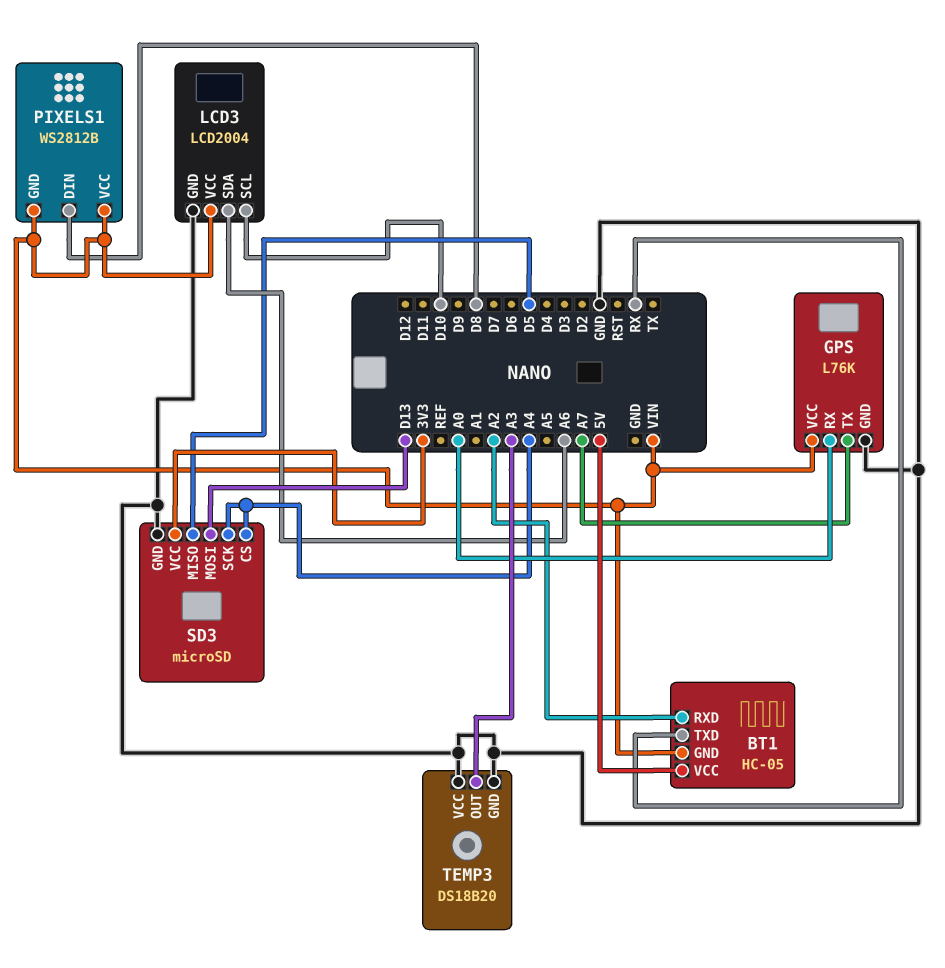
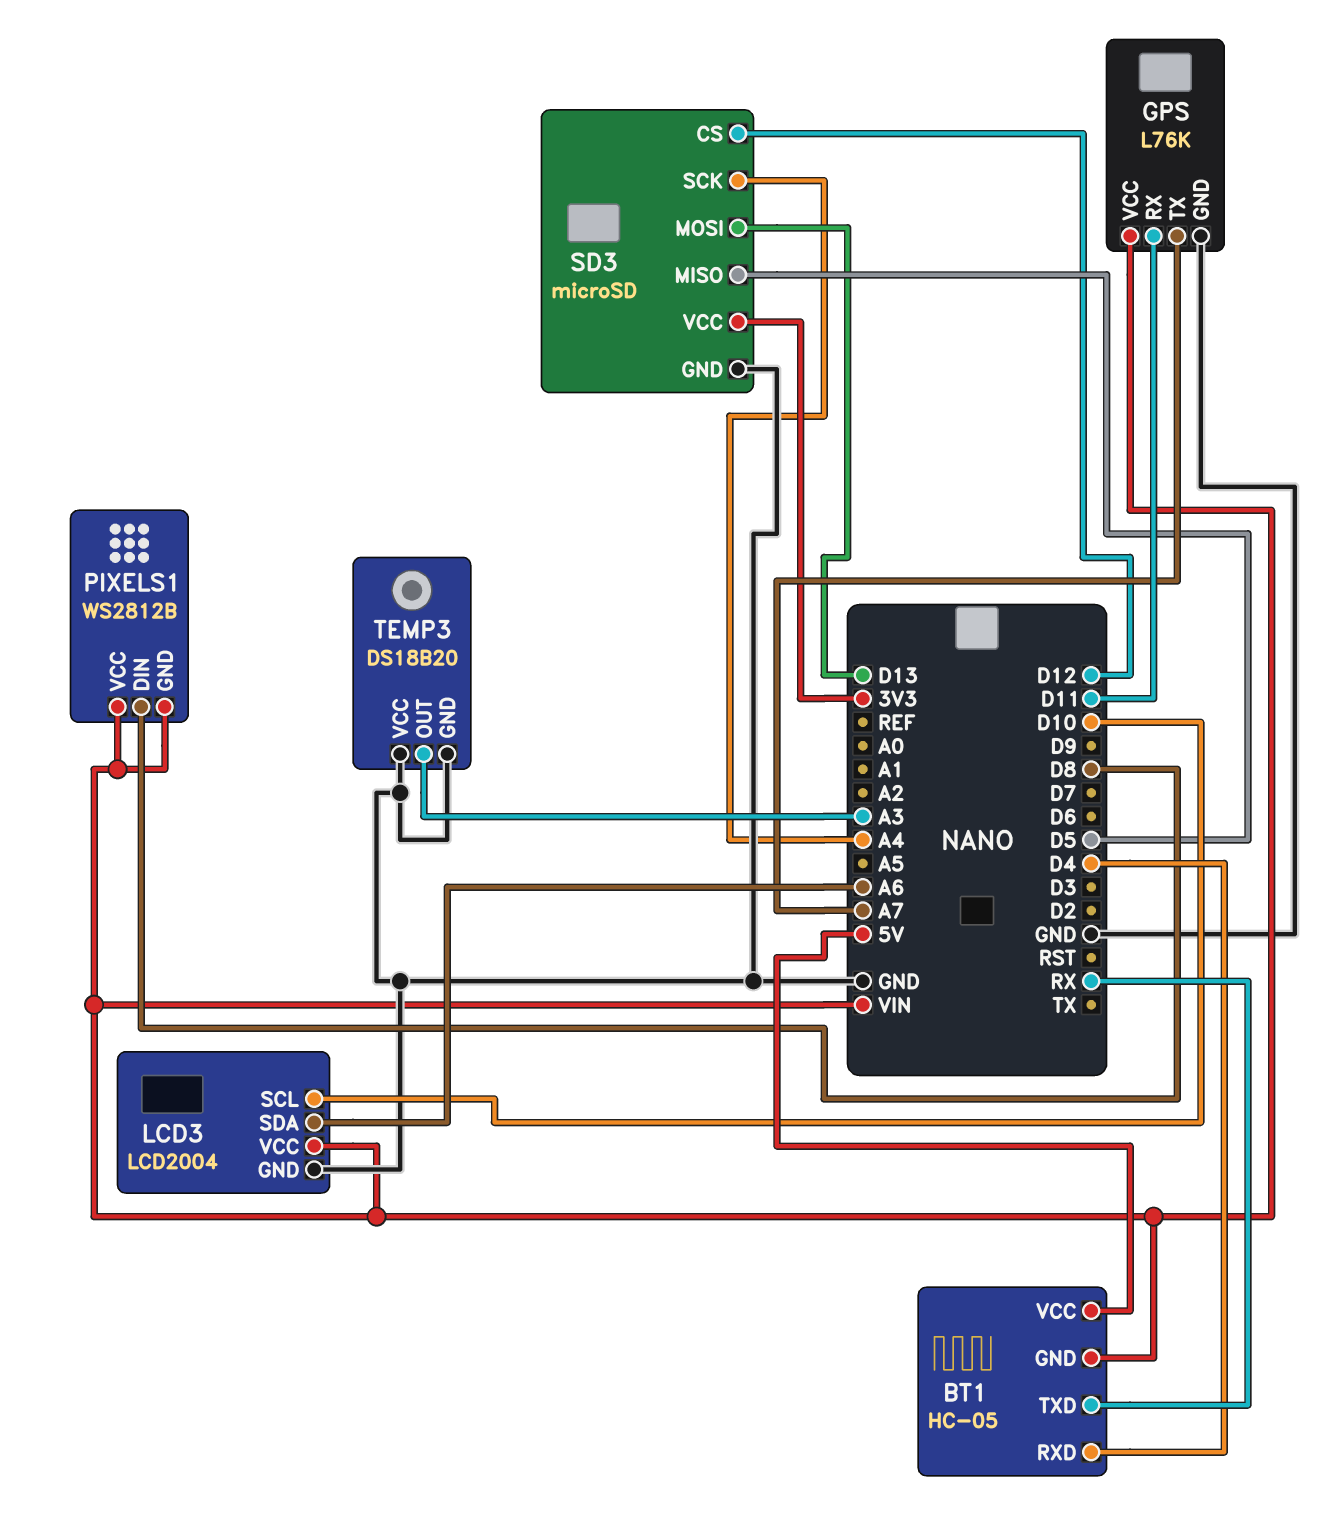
BT1 pin RXD: A2 -> D4
GPS pin RX: A0 -> D11
SD3 pin CS: A4 -> D12

